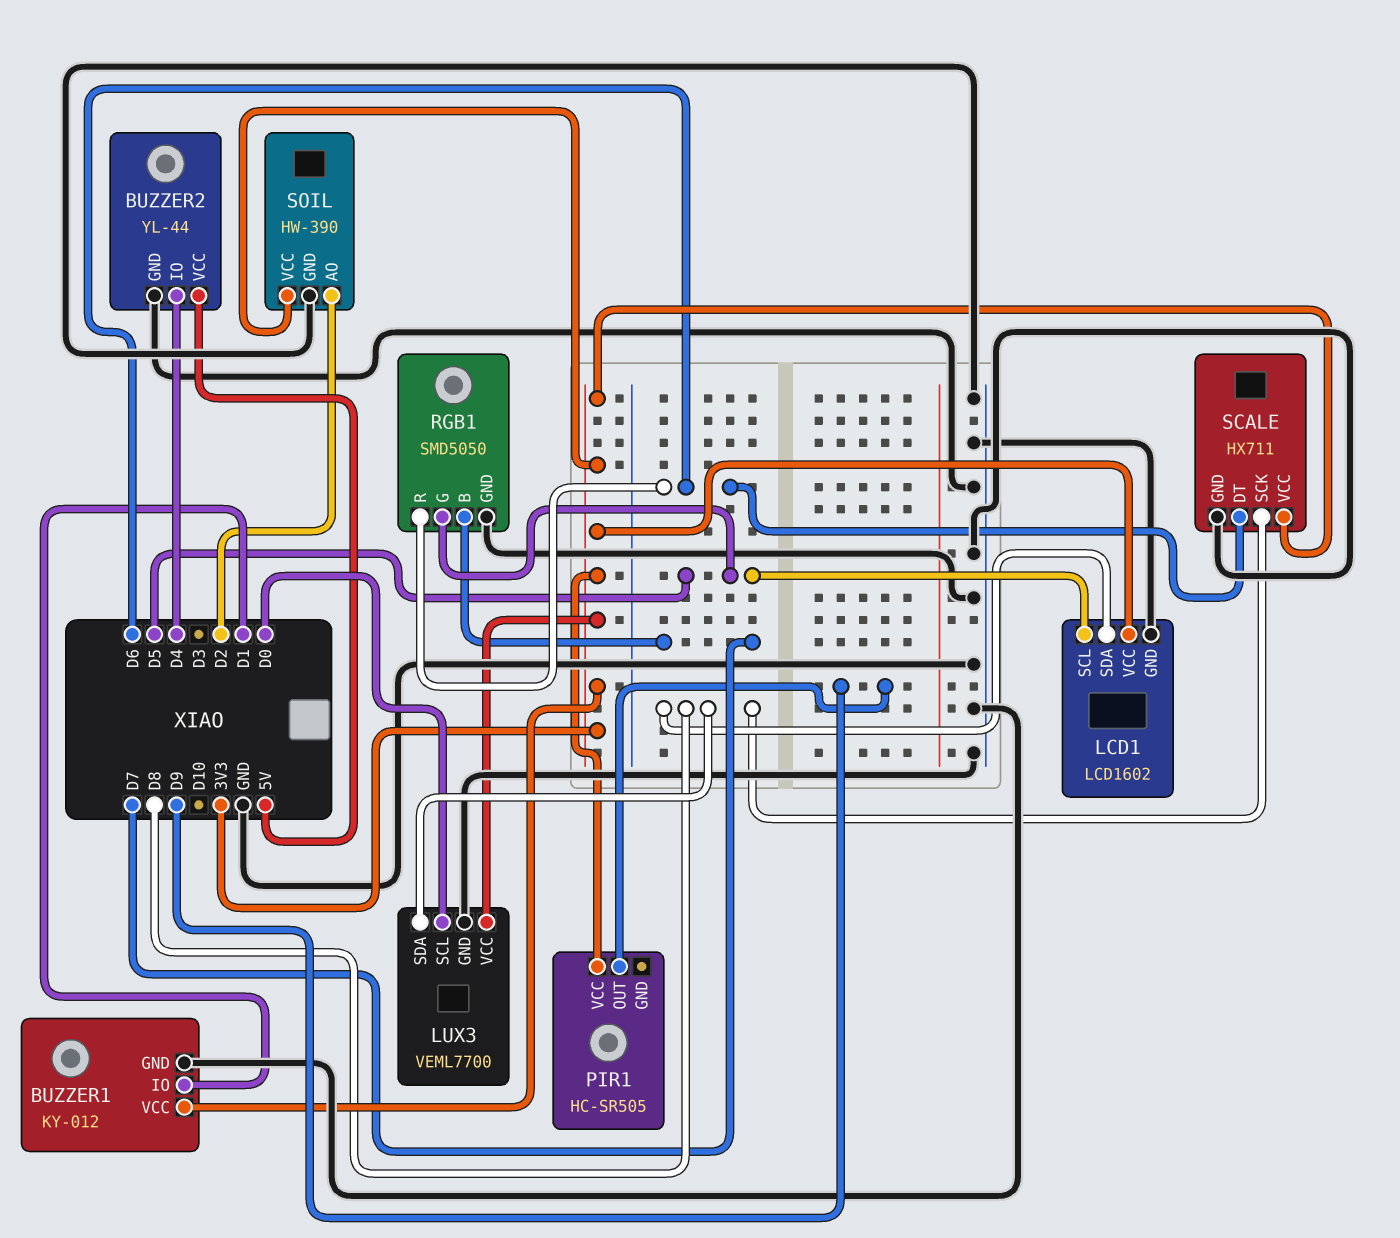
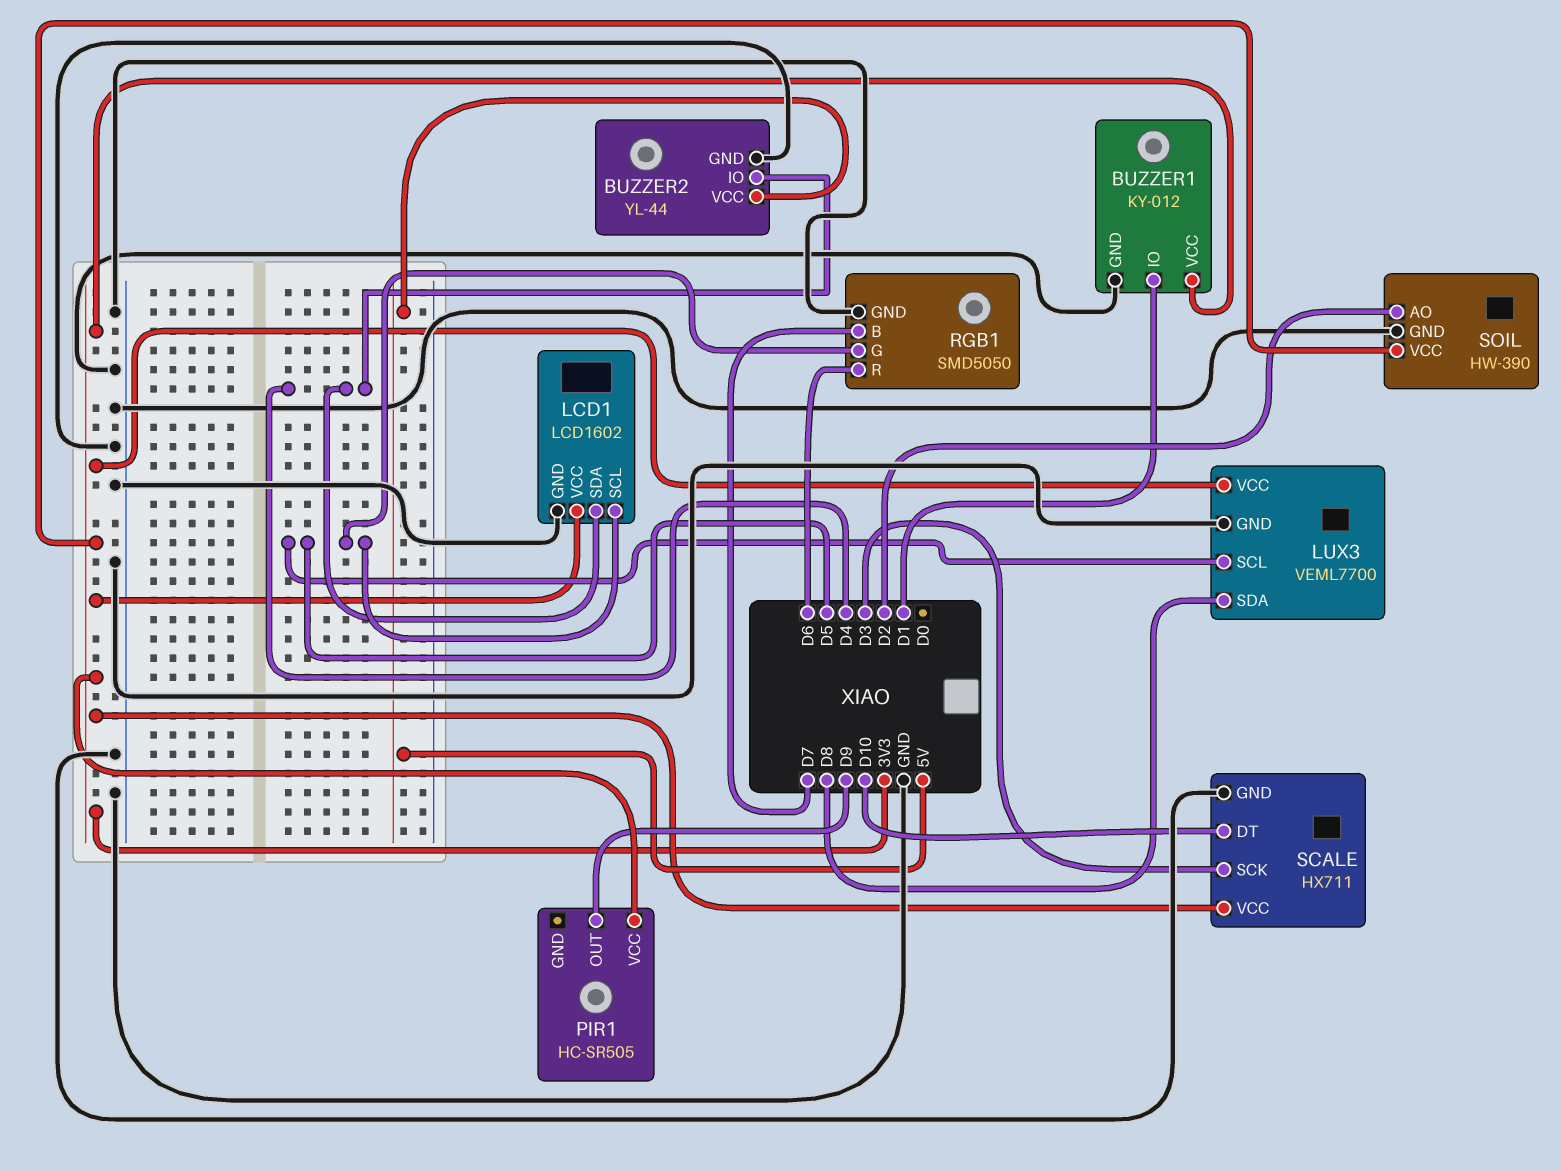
LCD1 pin SDA: D8 -> D4
LUX3 pin SCL: D0 -> D5
SCALE pin DT: D6 -> D10
SCALE pin SCK: D8 -> D3

